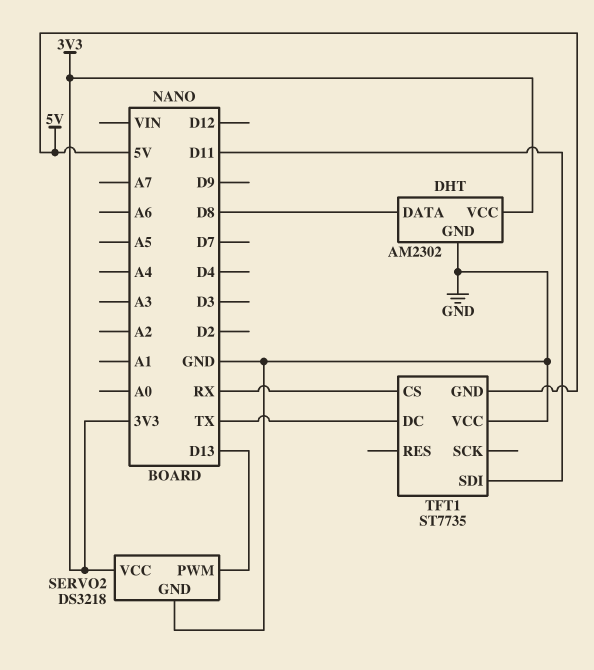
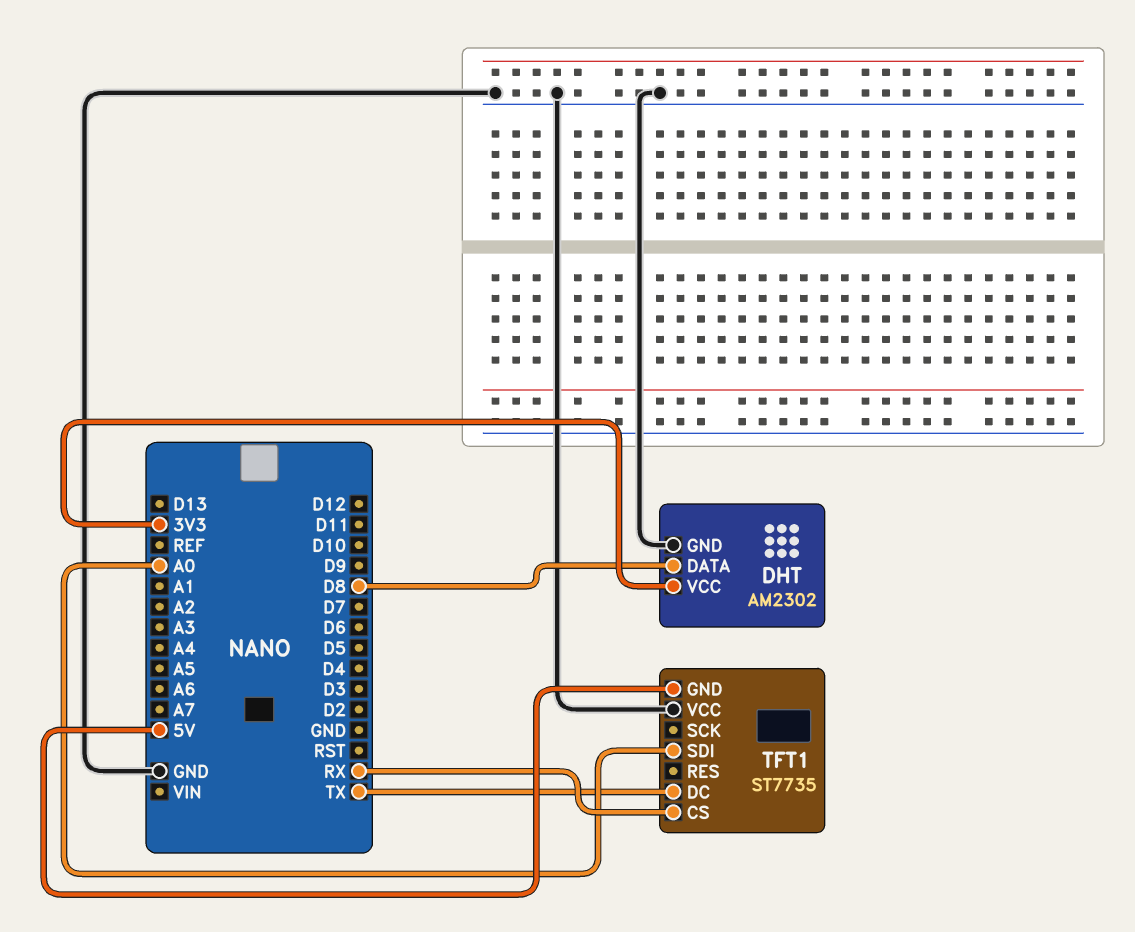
SERVO2: DS3218 -> none
SERVO2 pin GND: GND -> none
SERVO2 pin PWM: D13 -> none
SERVO2 pin VCC: 3V3 -> none
TFT1 pin SDI: D11 -> A0

